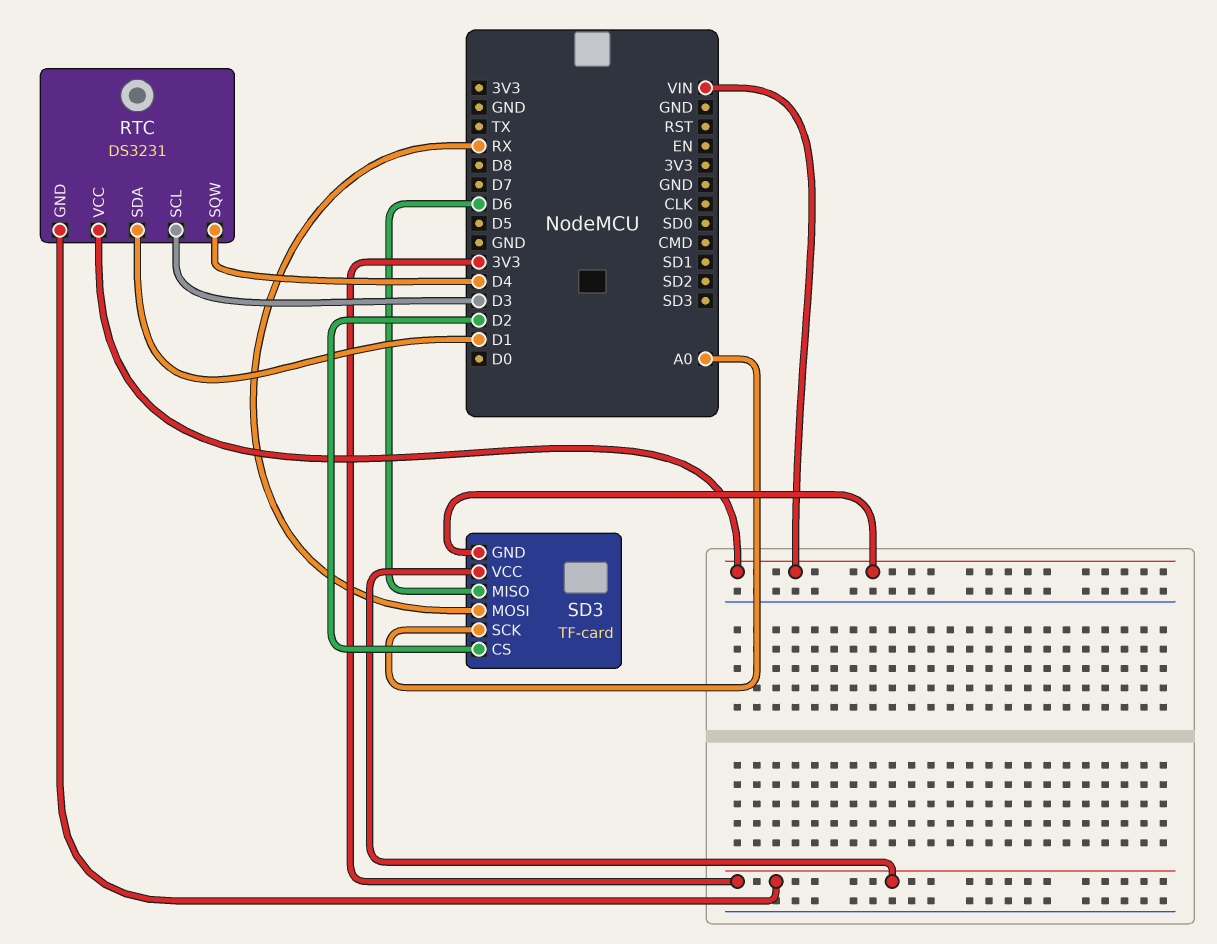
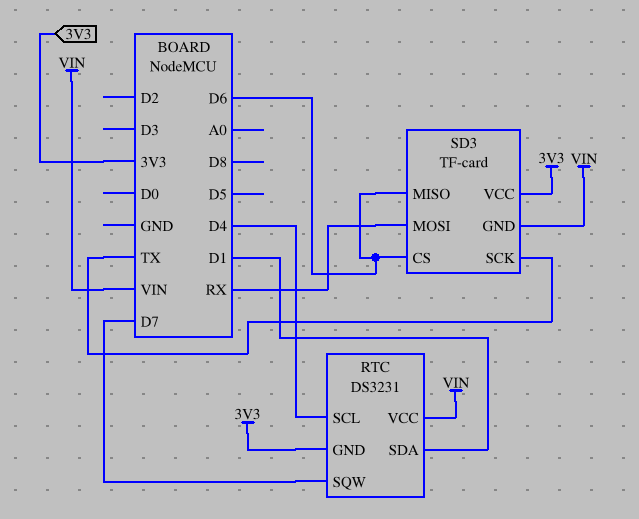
RTC pin SCL: D3 -> D4
RTC pin SQW: D4 -> D7
SD3 pin CS: D2 -> D6
SD3 pin SCK: A0 -> TX

